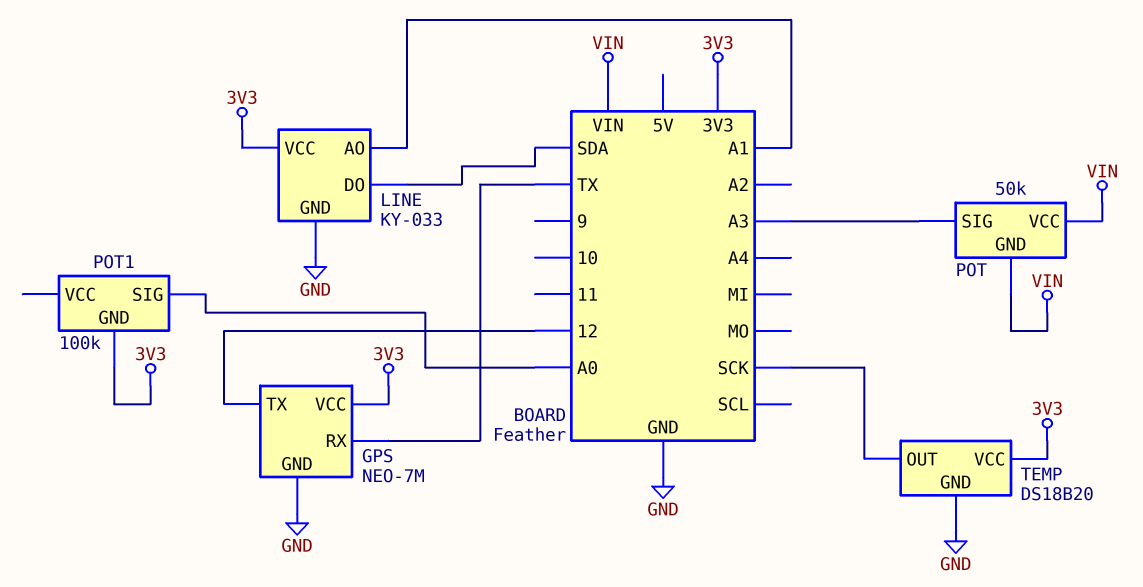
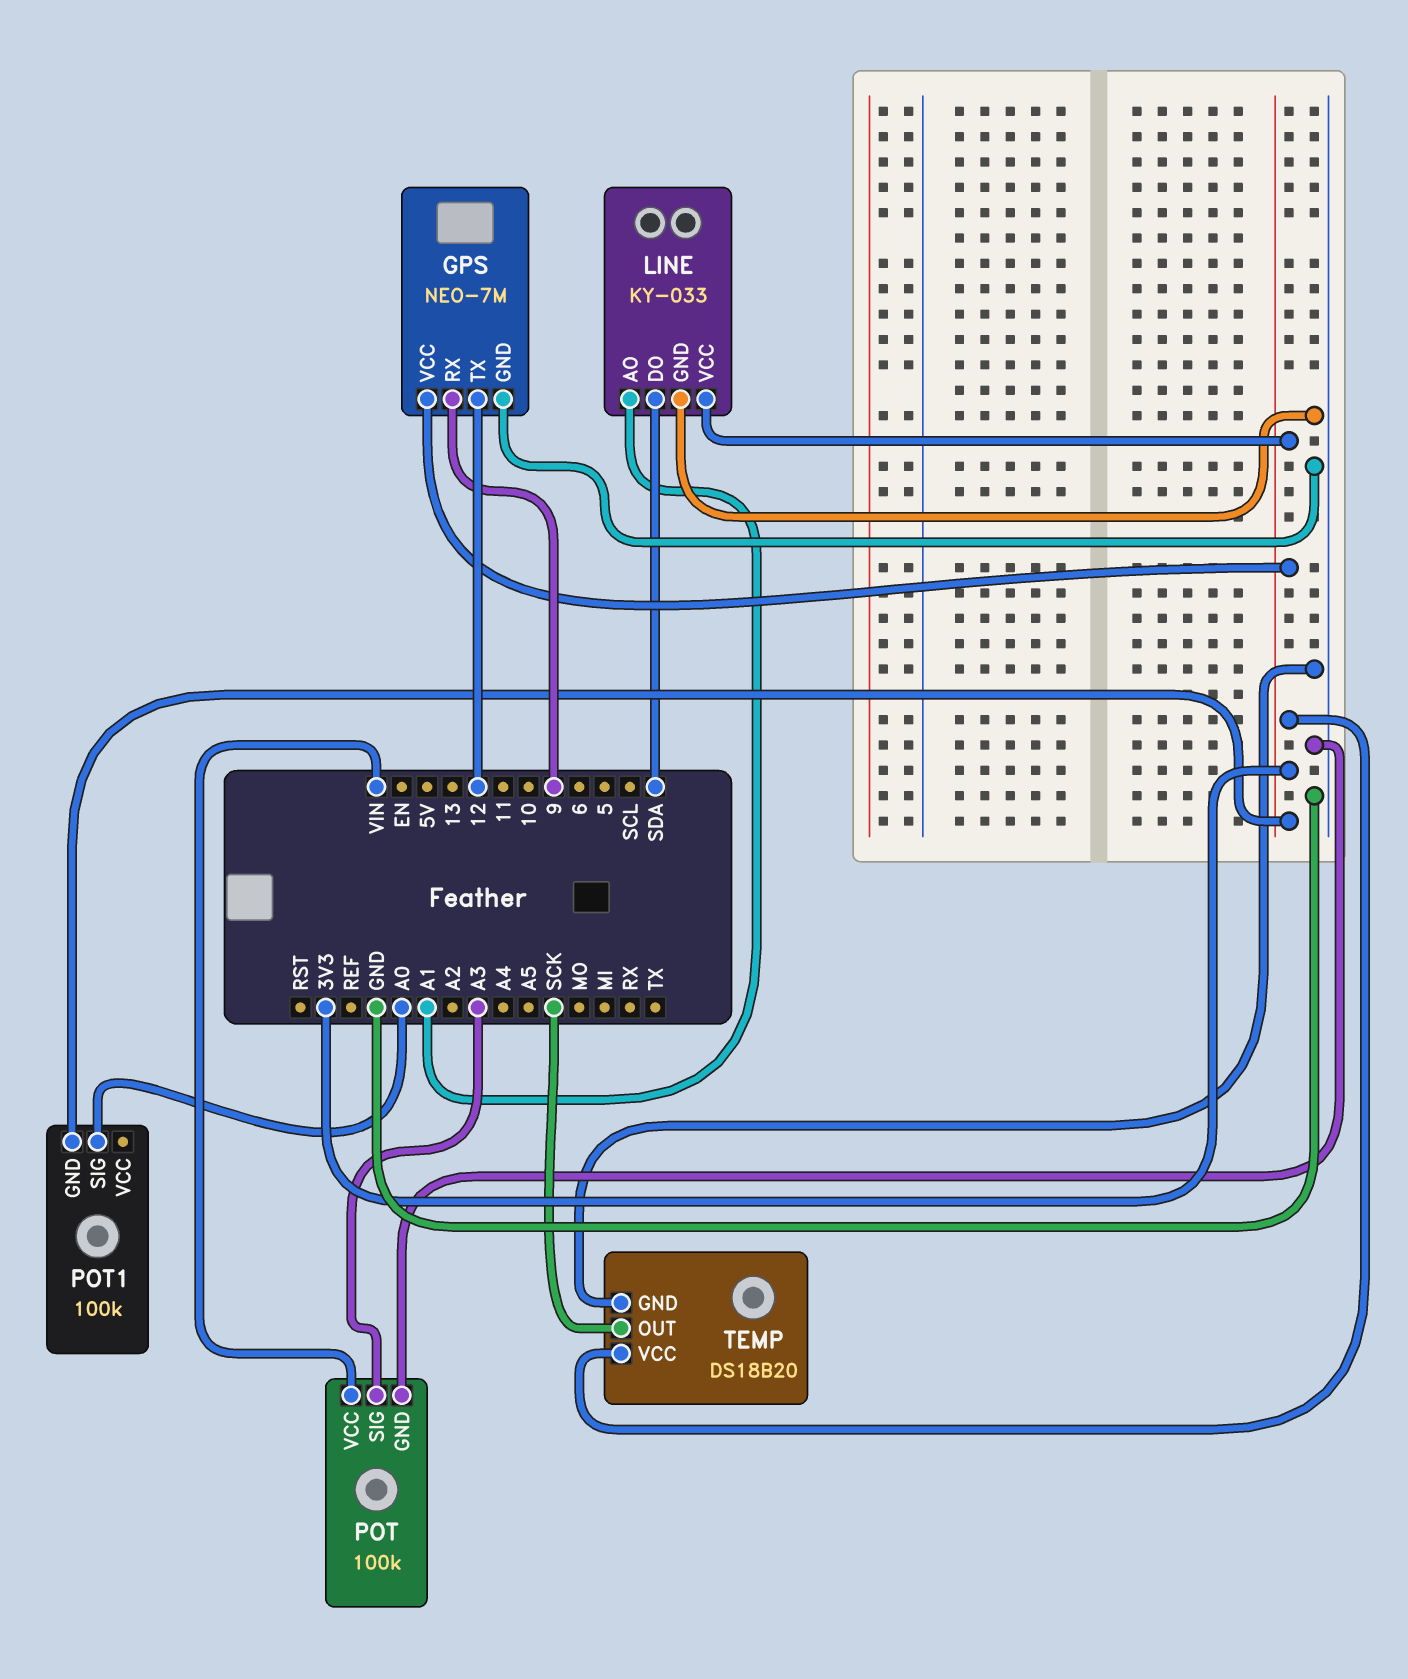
GPS pin RX: TX -> 9
POT: 50k -> 100k
POT pin GND: VIN -> GND

